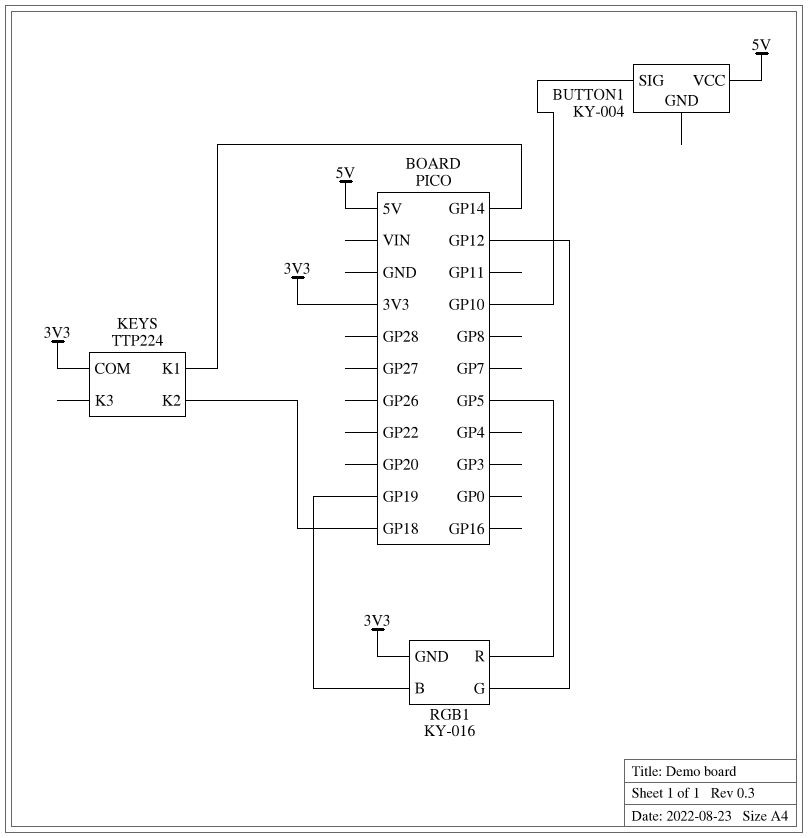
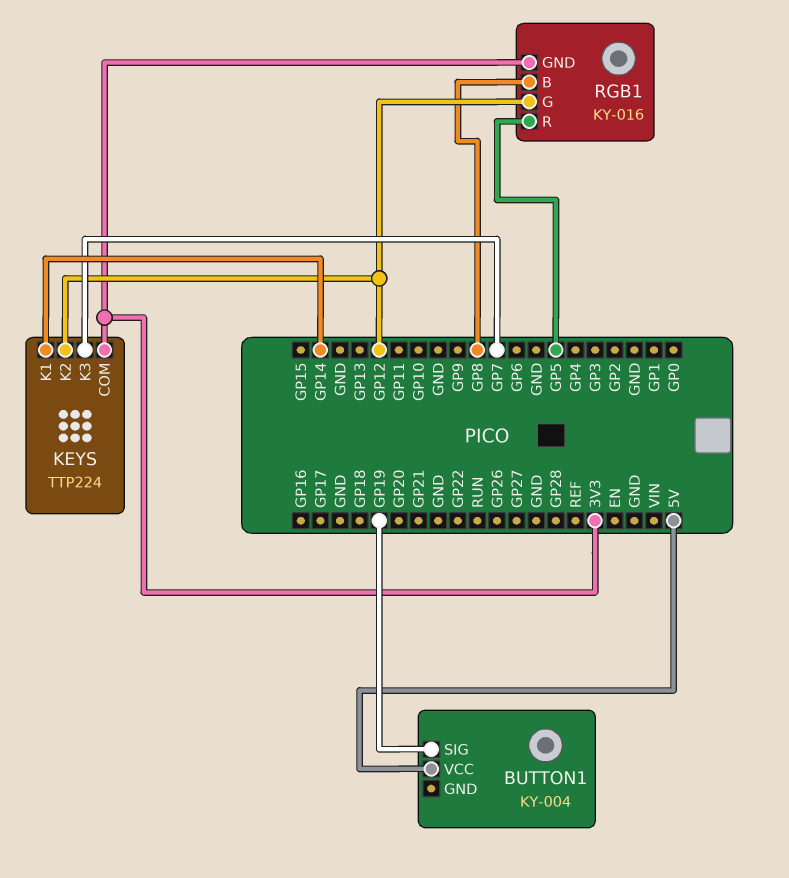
BUTTON1 pin SIG: GP10 -> GP19
KEYS pin K2: GP18 -> GP12
KEYS pin K3: none -> GP7
RGB1 pin B: GP19 -> GP8

